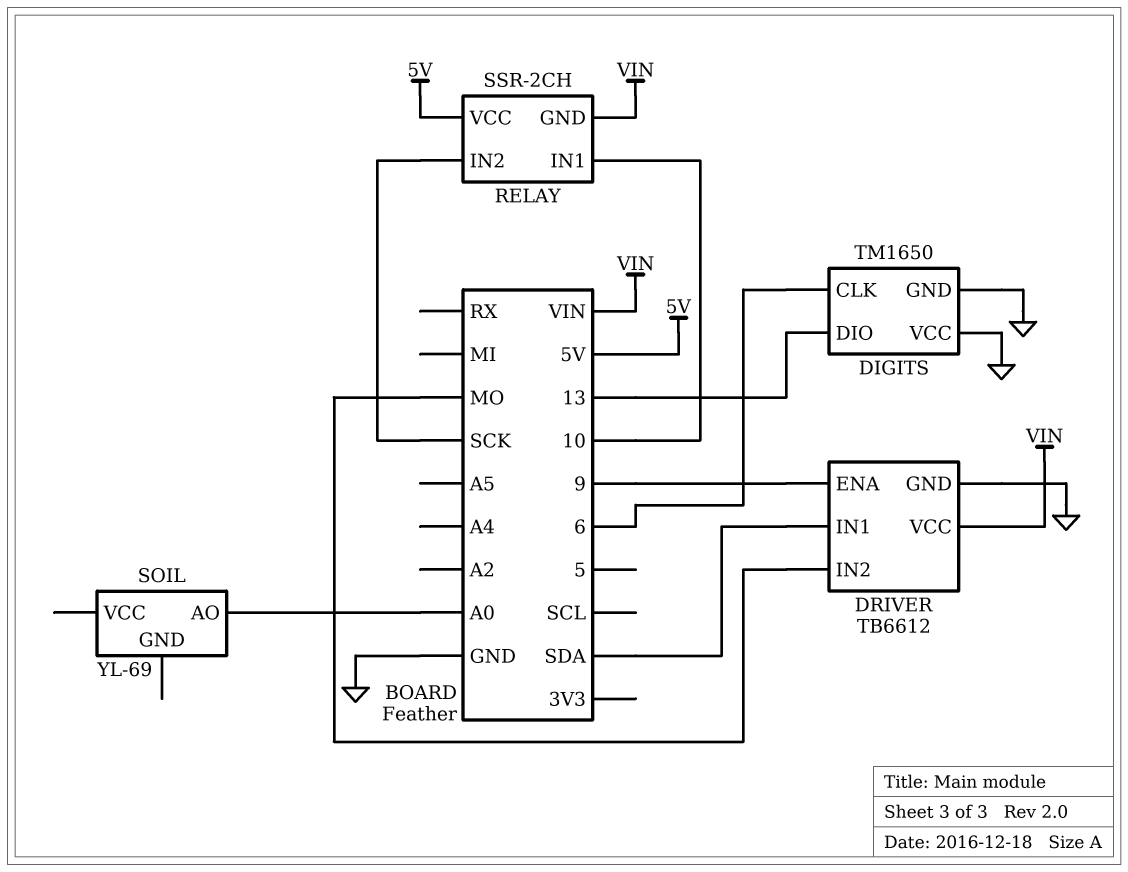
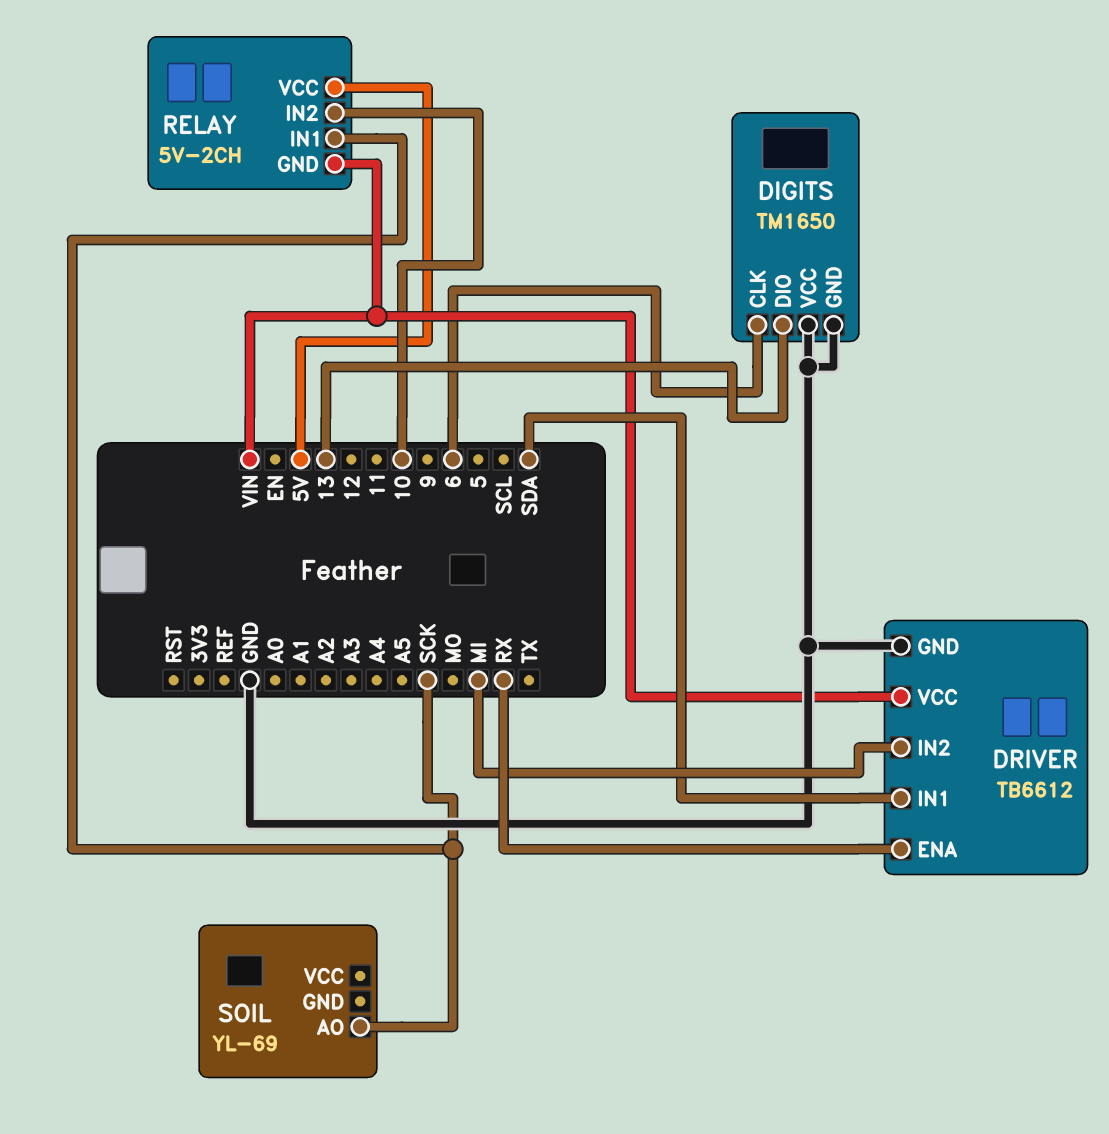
DRIVER pin ENA: 9 -> RX
DRIVER pin IN2: MO -> MI
RELAY: SSR-2CH -> 5V-2CH
RELAY pin IN1: 10 -> SCK
RELAY pin IN2: SCK -> 10
SOIL pin AO: A0 -> SCK

